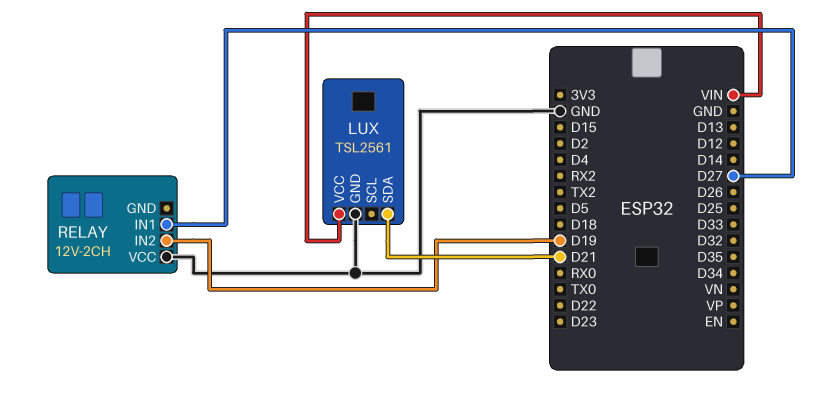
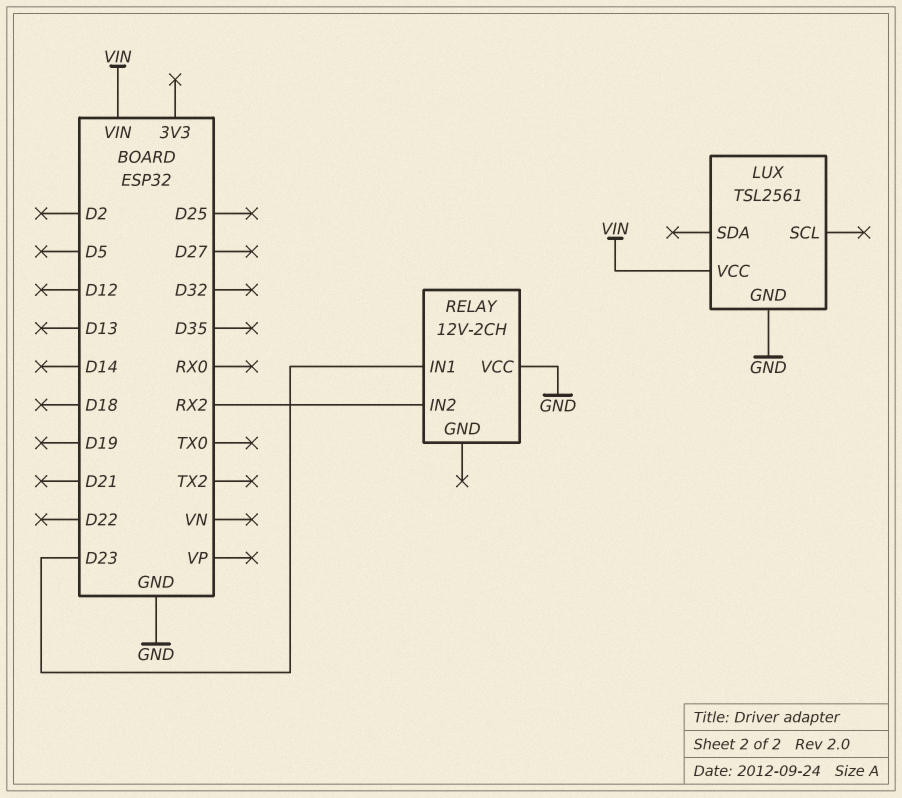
LUX pin SDA: D21 -> none
RELAY pin IN1: D27 -> D23
RELAY pin IN2: D19 -> RX2

